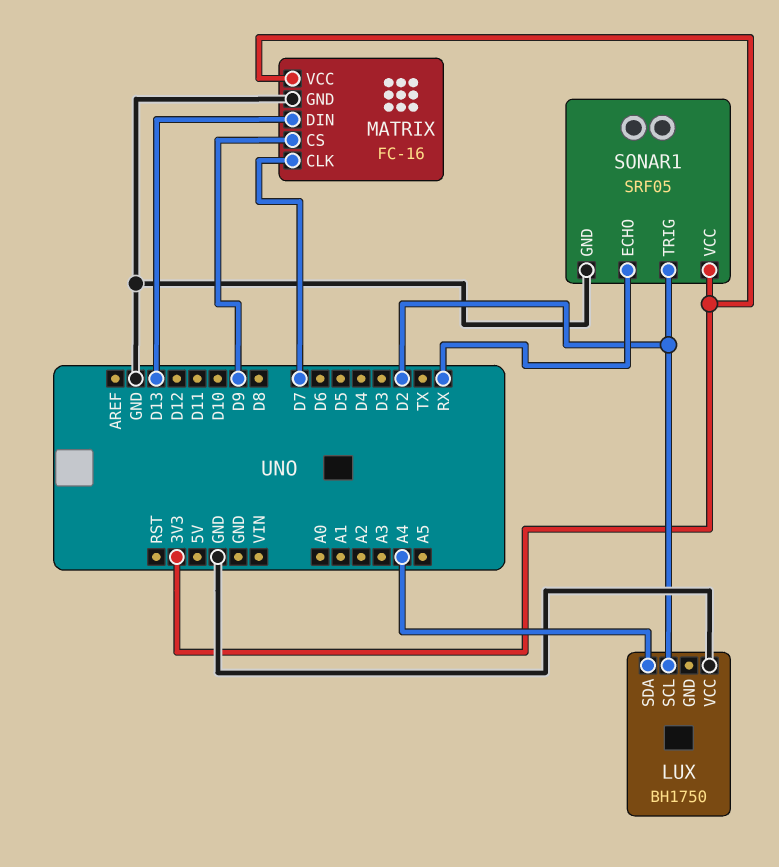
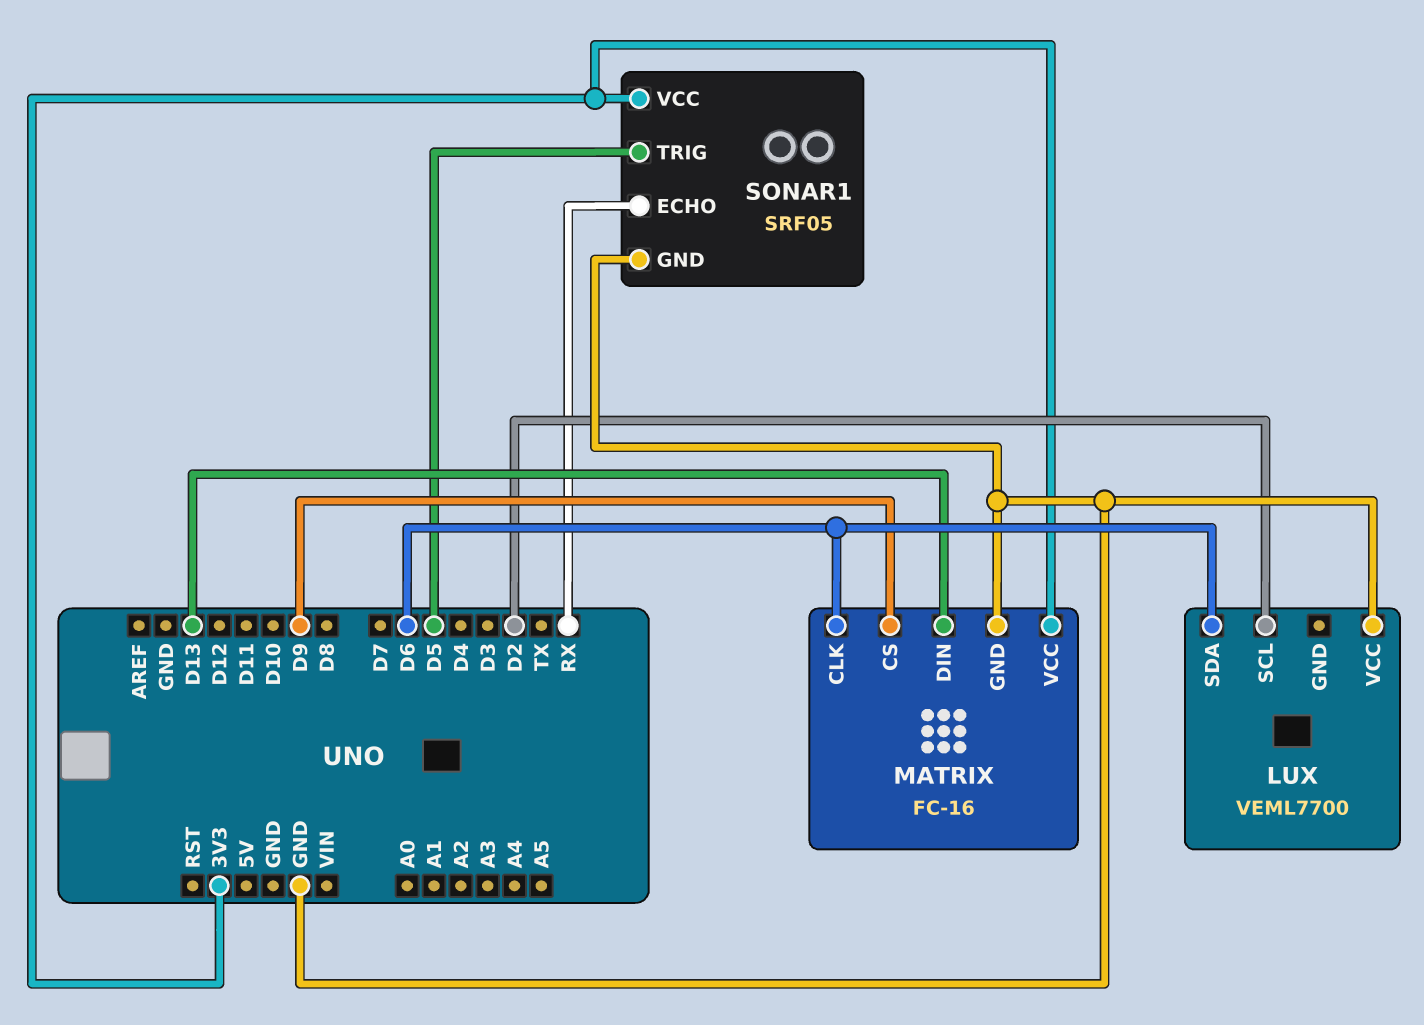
LUX: BH1750 -> VEML7700
LUX pin SDA: A4 -> D6
MATRIX pin CLK: D7 -> D6
SONAR1 pin TRIG: D2 -> D5

